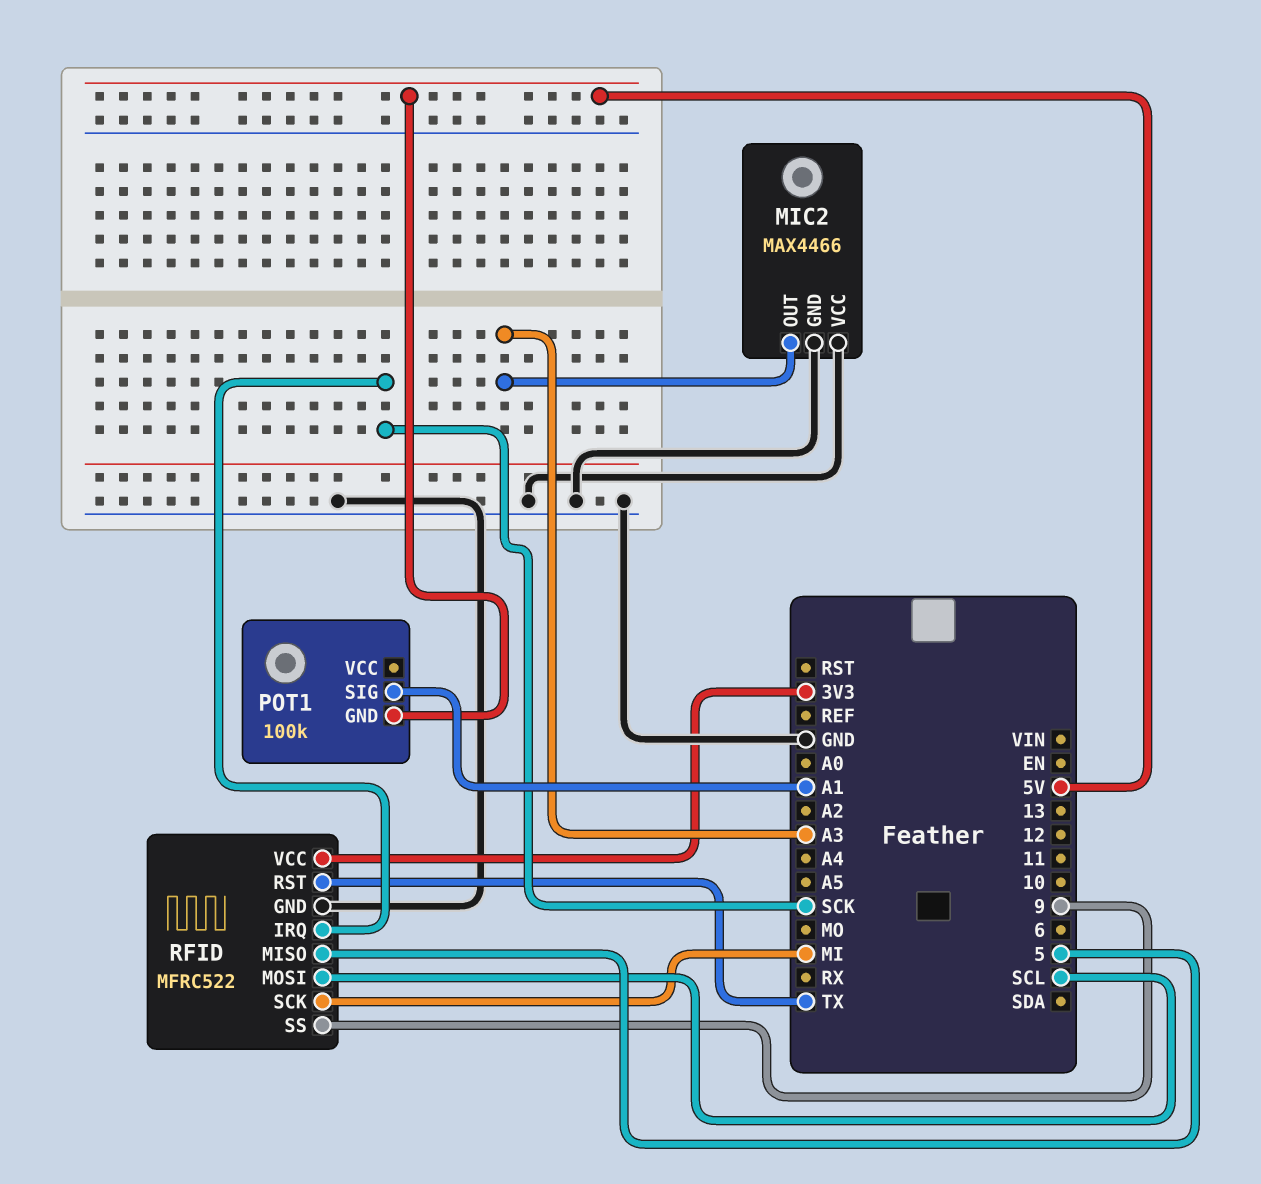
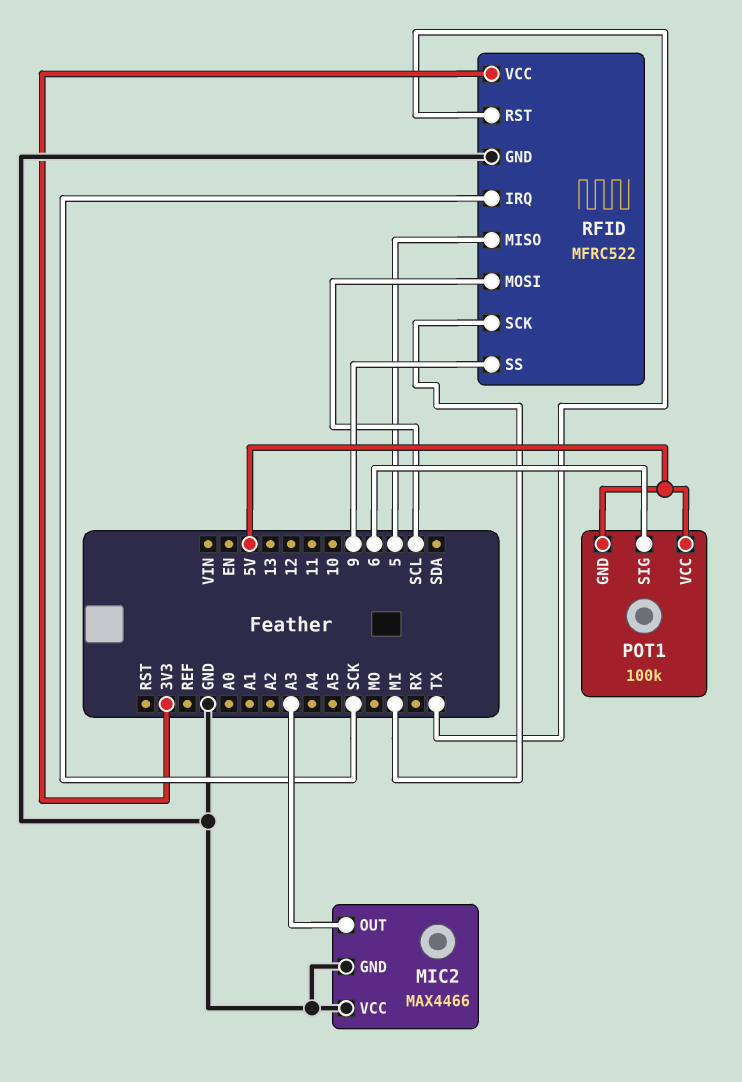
POT1 pin SIG: A1 -> 6
POT1 pin VCC: none -> 5V

